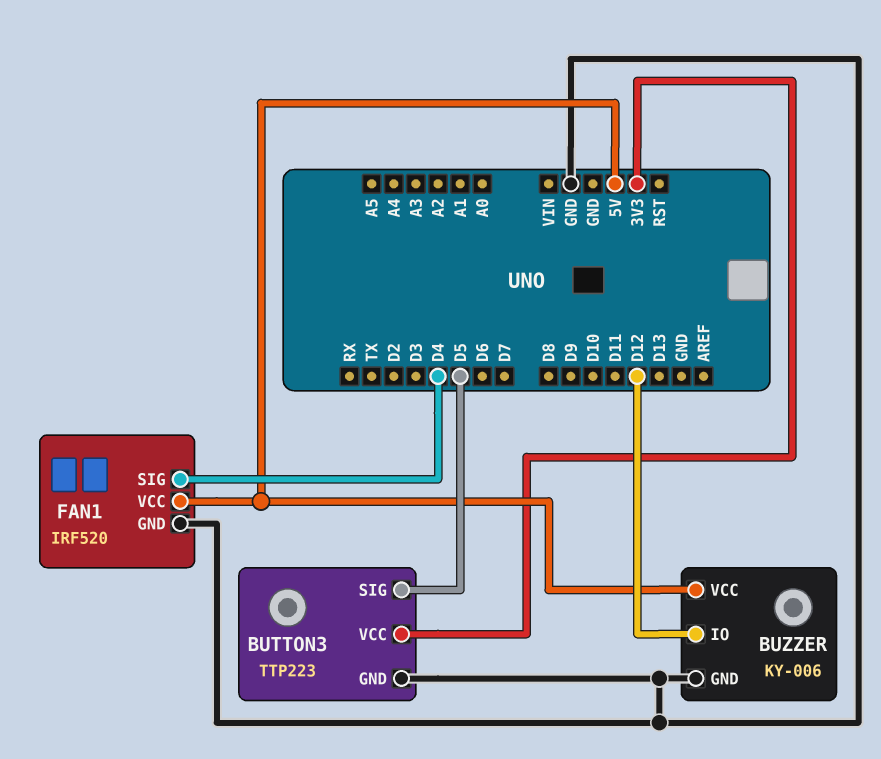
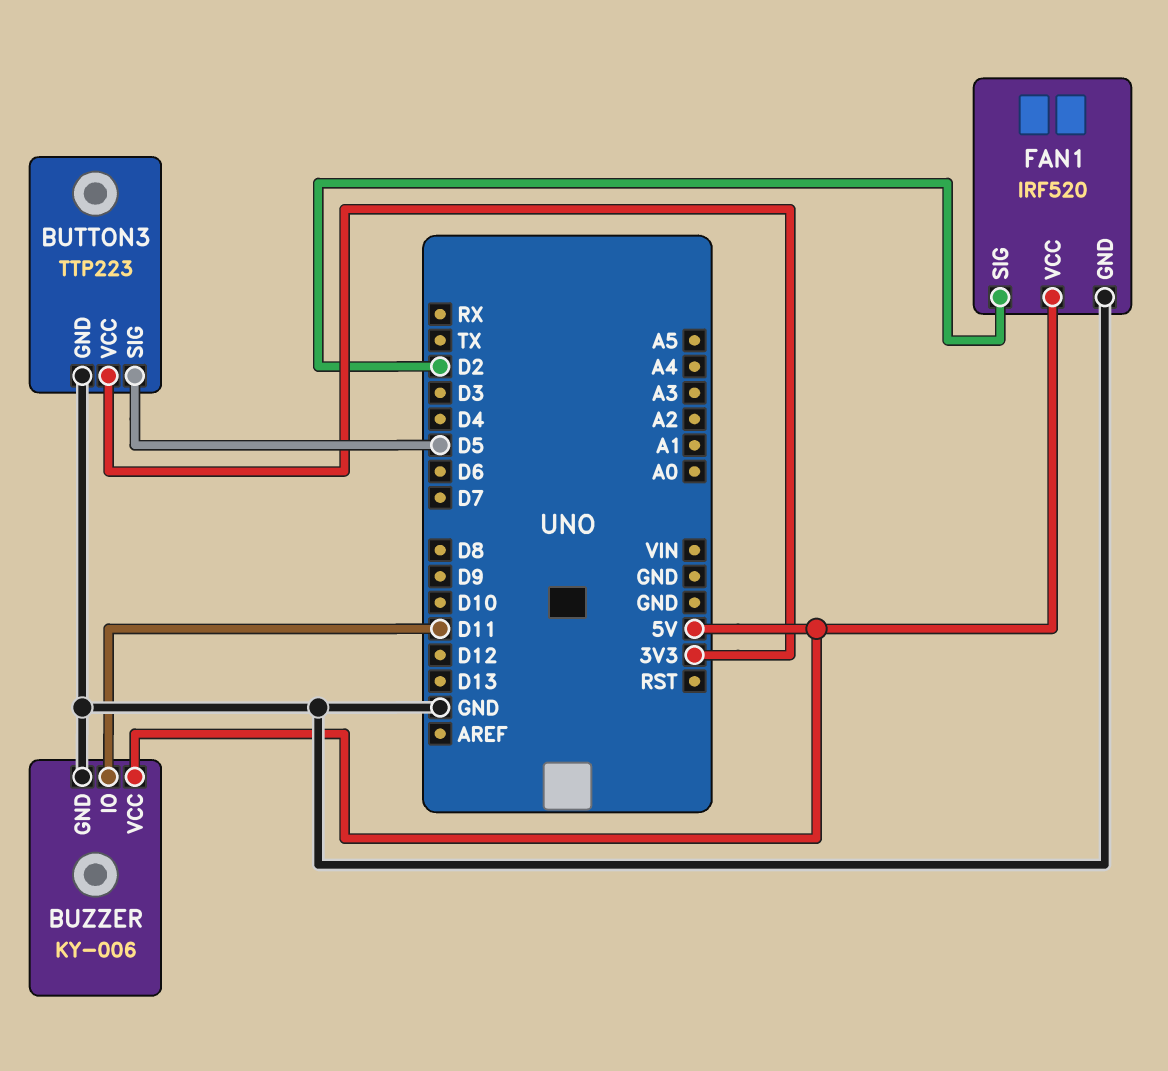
BUZZER pin IO: D12 -> D11
FAN1 pin SIG: D4 -> D2

